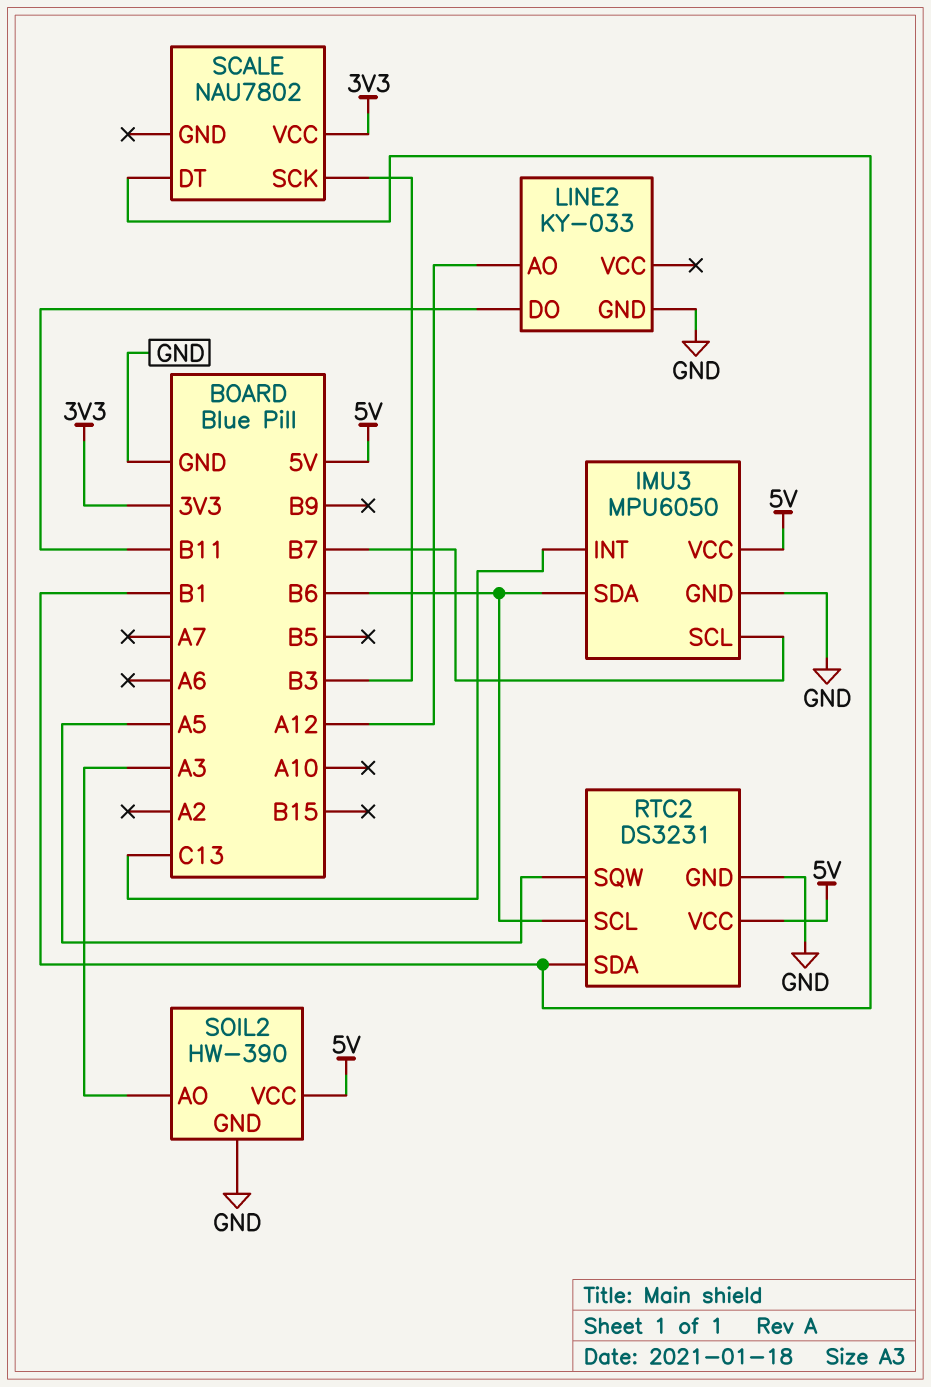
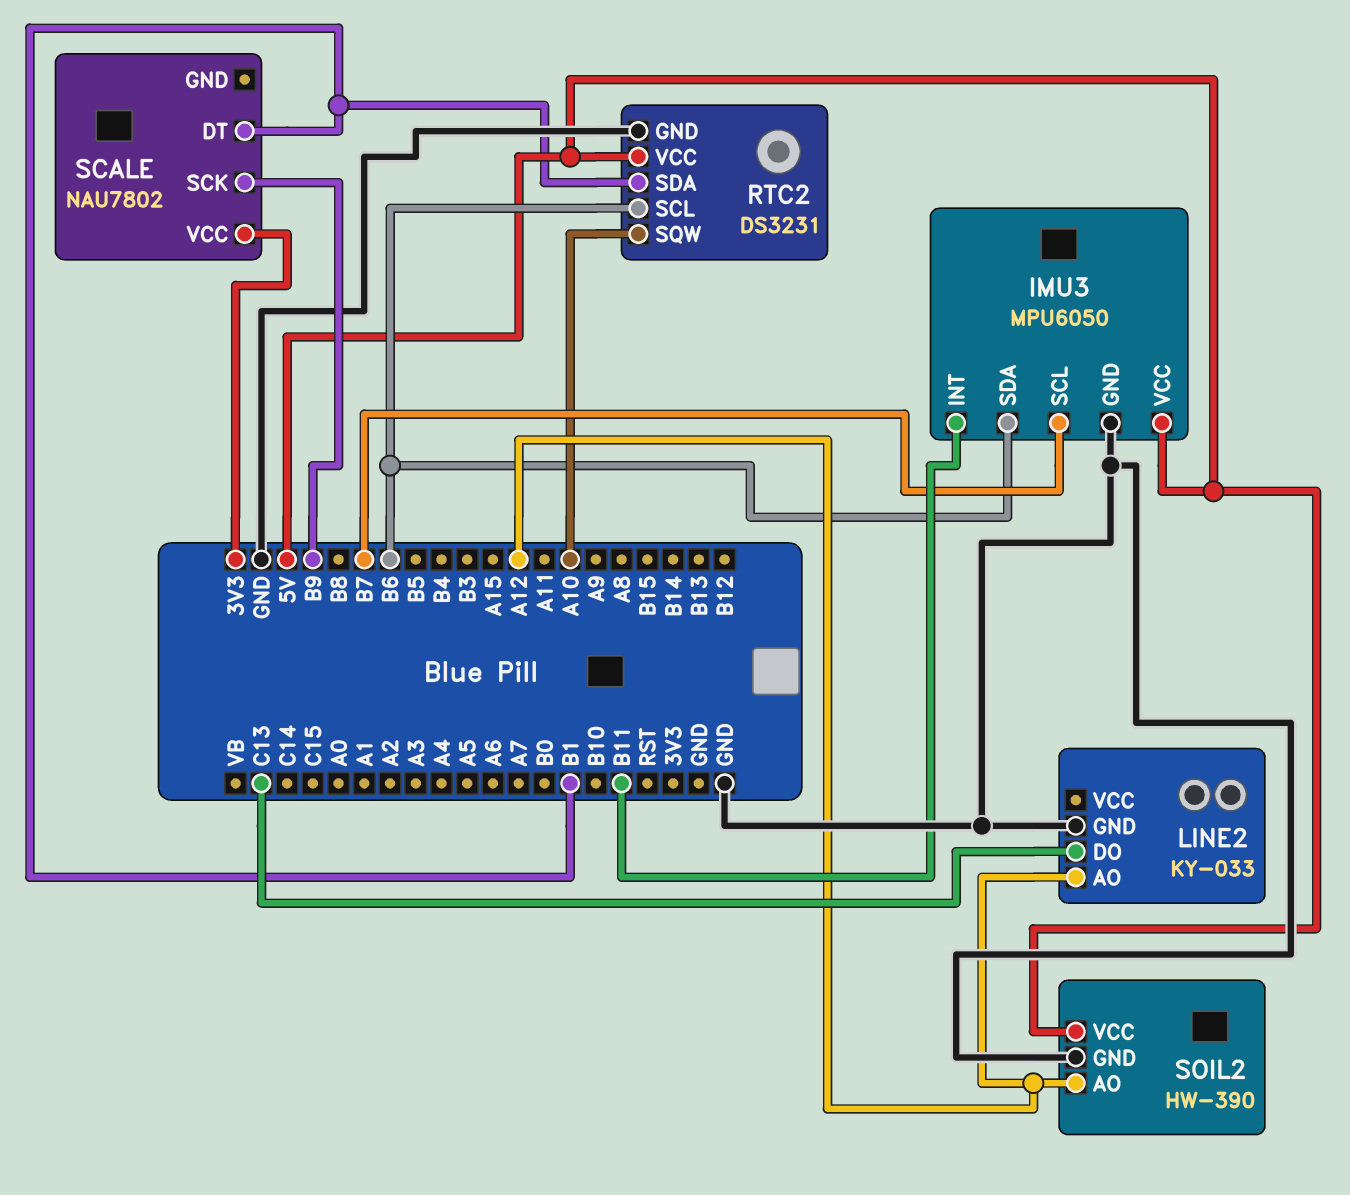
IMU3 pin INT: C13 -> B11
LINE2 pin DO: B11 -> C13
RTC2 pin SQW: A5 -> A10
SCALE pin SCK: B3 -> B9
SOIL2 pin AO: A3 -> A12

